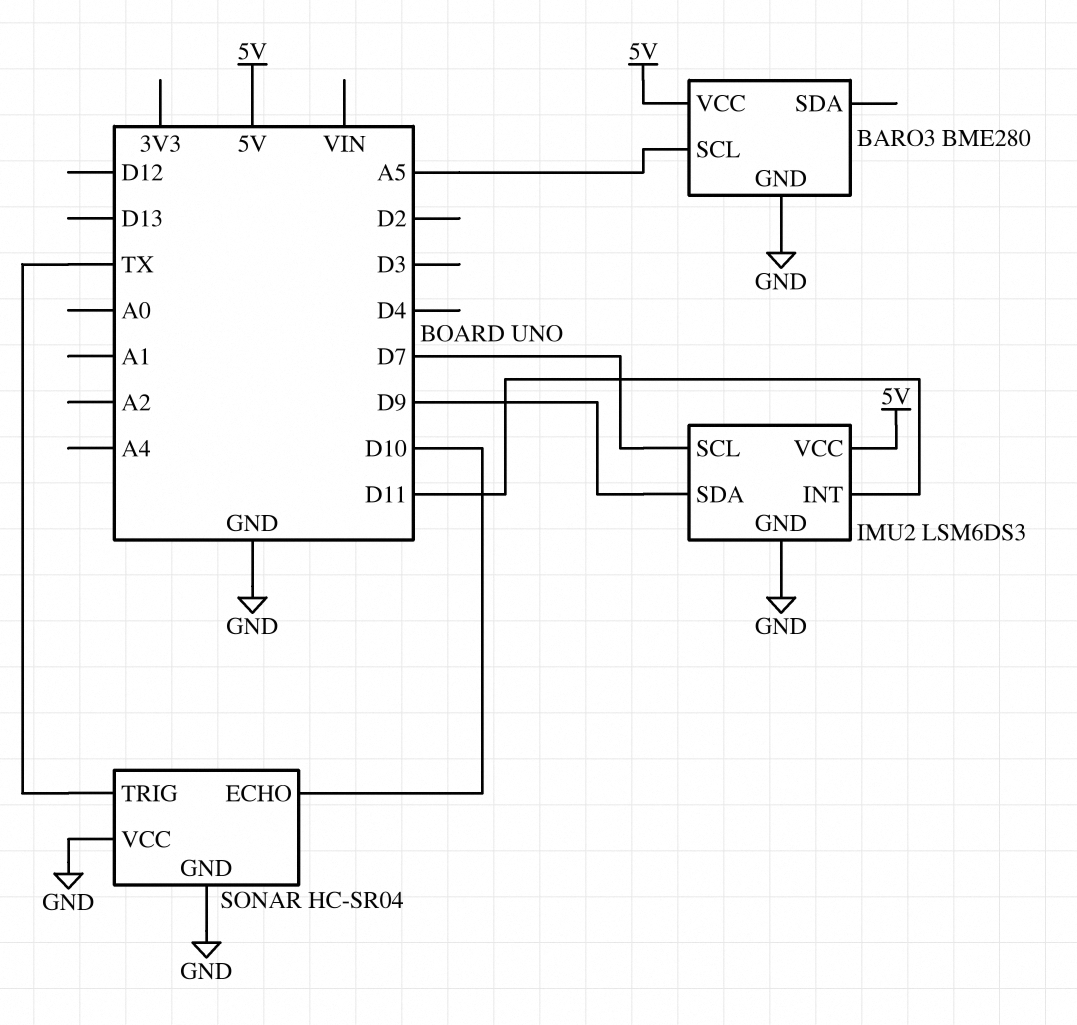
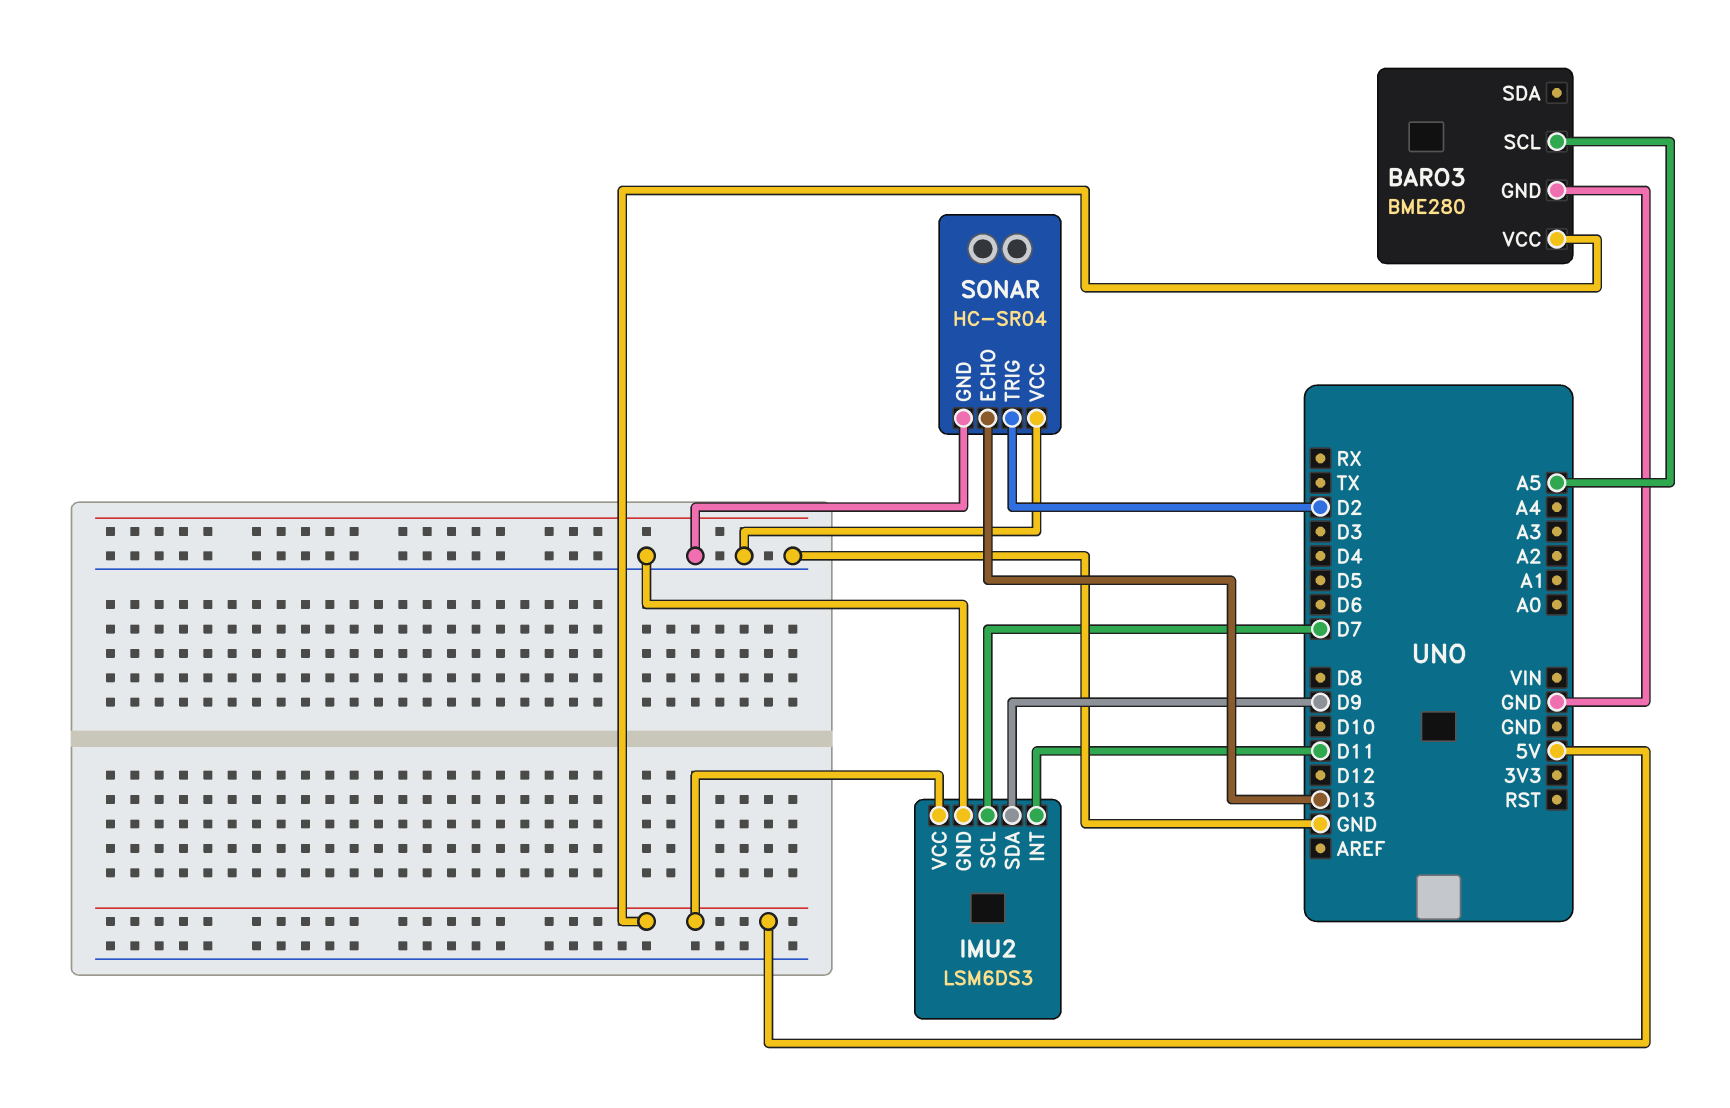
SONAR pin ECHO: D10 -> D13
SONAR pin TRIG: TX -> D2

